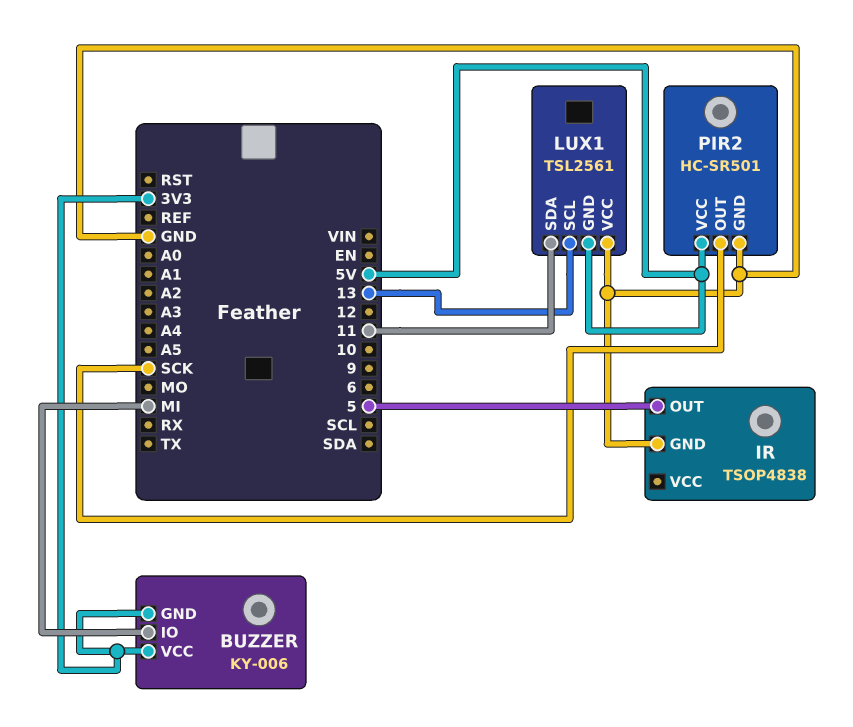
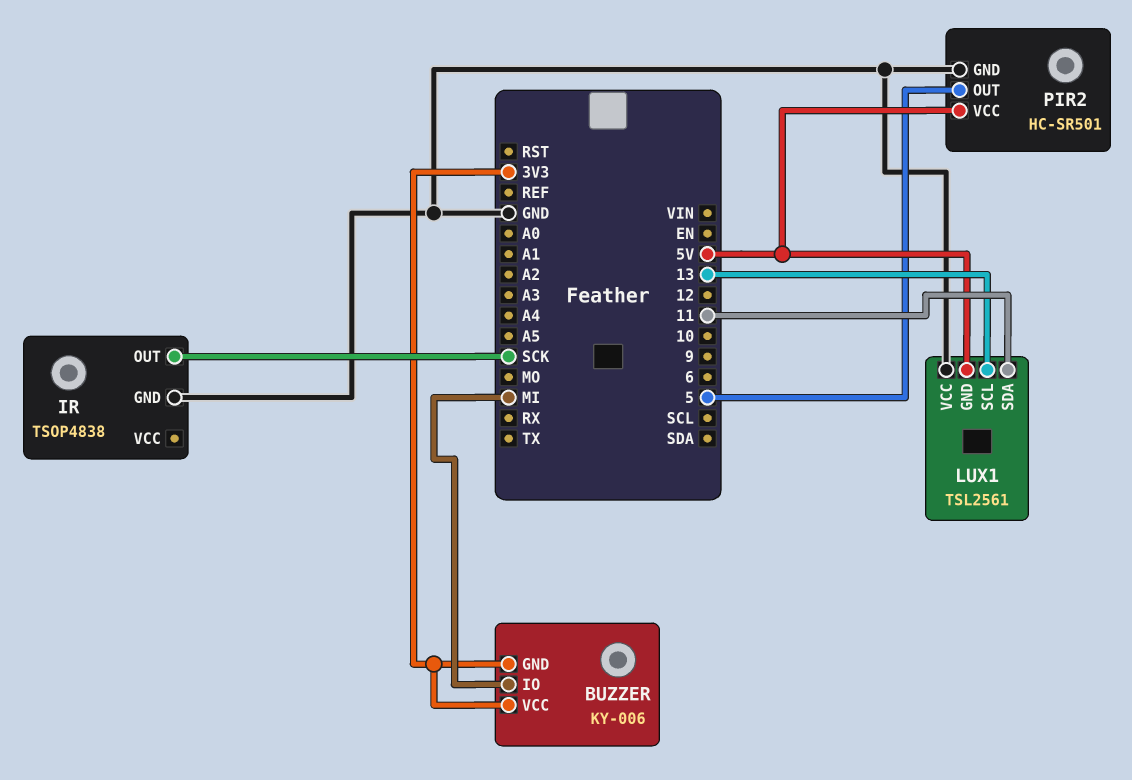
IR pin OUT: 5 -> SCK
PIR2 pin OUT: SCK -> 5

